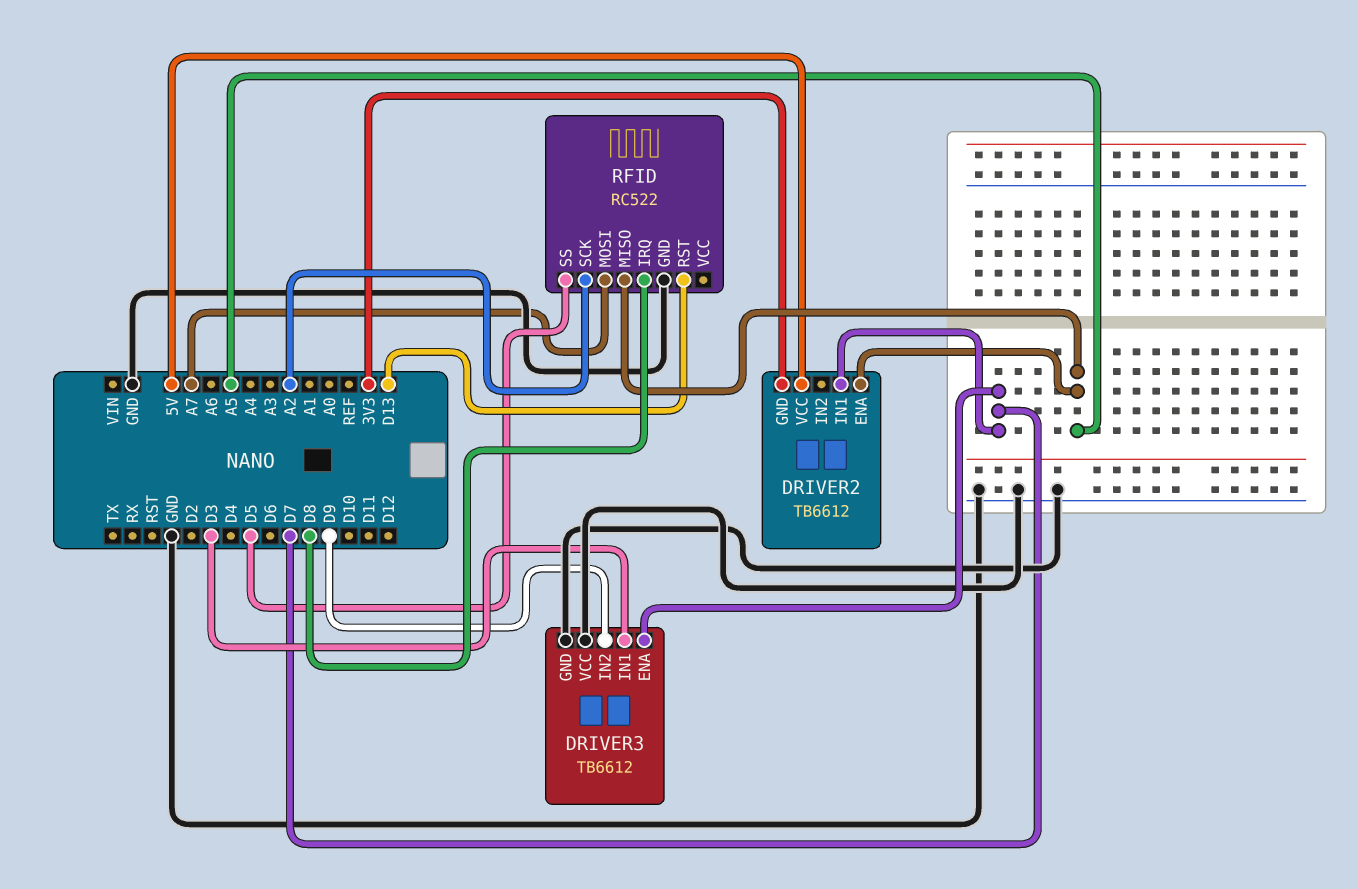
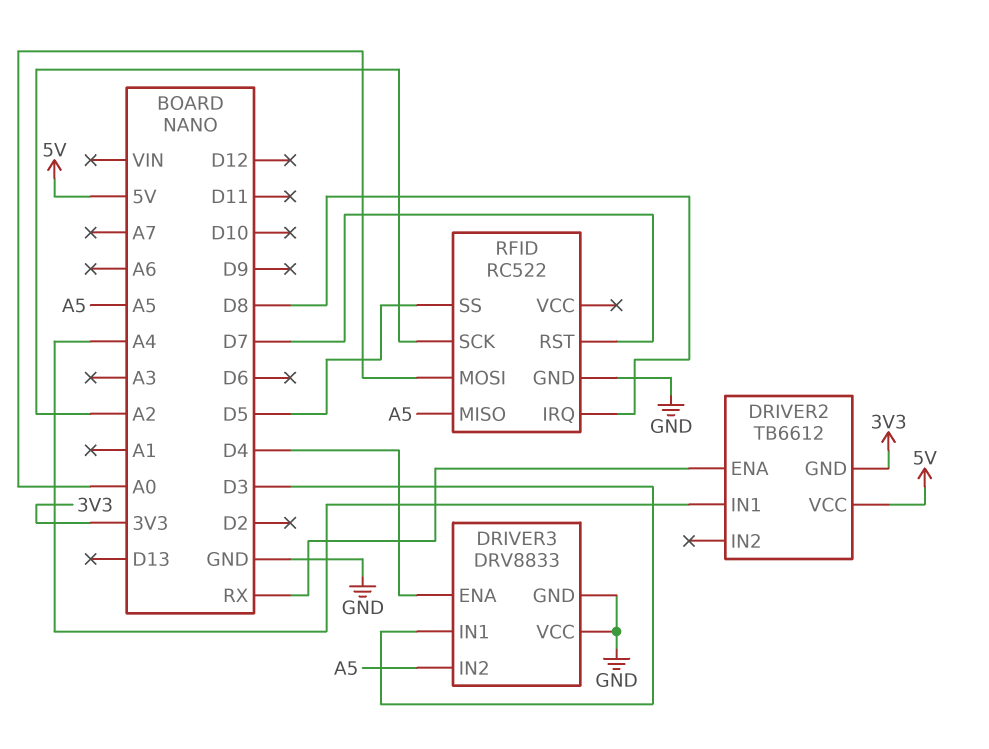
DRIVER2 pin ENA: A5 -> RX
DRIVER2 pin IN1: D7 -> A4
DRIVER3: TB6612 -> DRV8833
DRIVER3 pin ENA: D7 -> D4
DRIVER3 pin IN2: D9 -> A5
RFID pin MOSI: A7 -> A0
RFID pin RST: D13 -> D7

